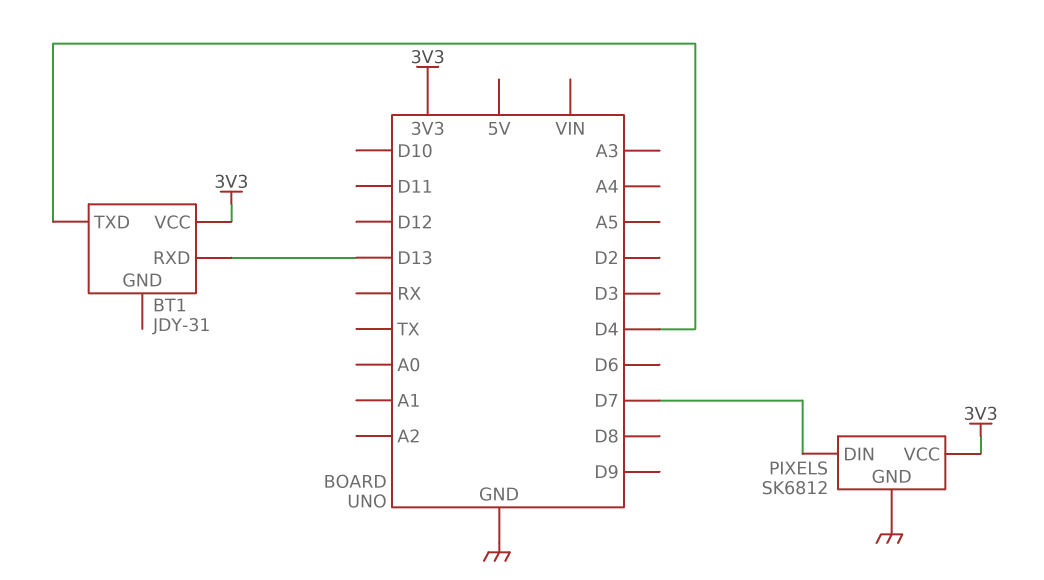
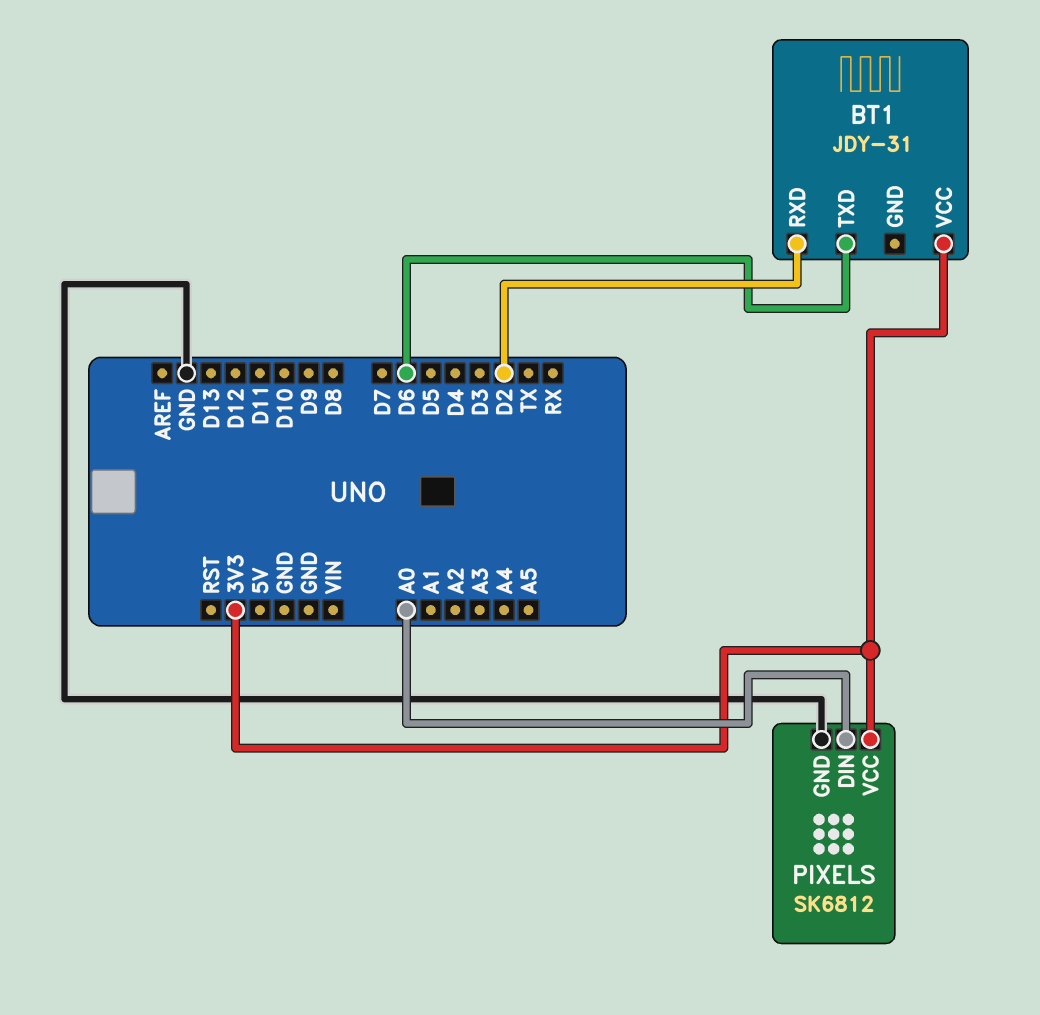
BT1 pin RXD: D13 -> D2
BT1 pin TXD: D4 -> D6
PIXELS pin DIN: D7 -> A0

